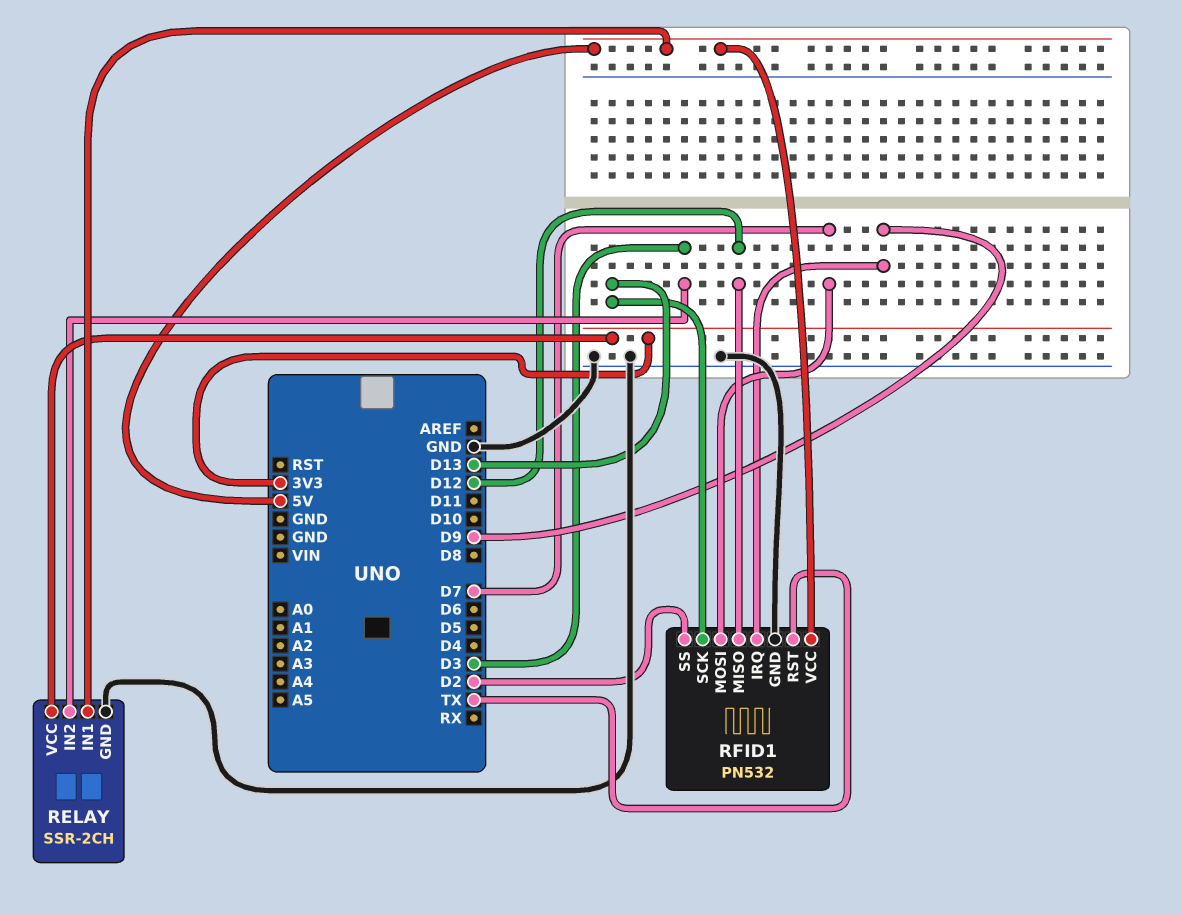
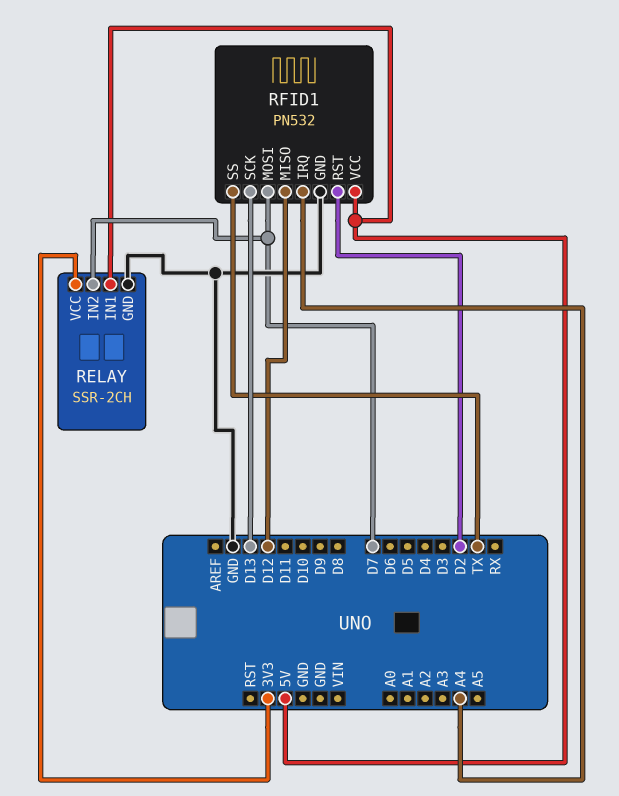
RELAY pin IN2: D3 -> D7
RFID1 pin IRQ: D9 -> A4
RFID1 pin RST: TX -> D2
RFID1 pin SS: D2 -> TX

